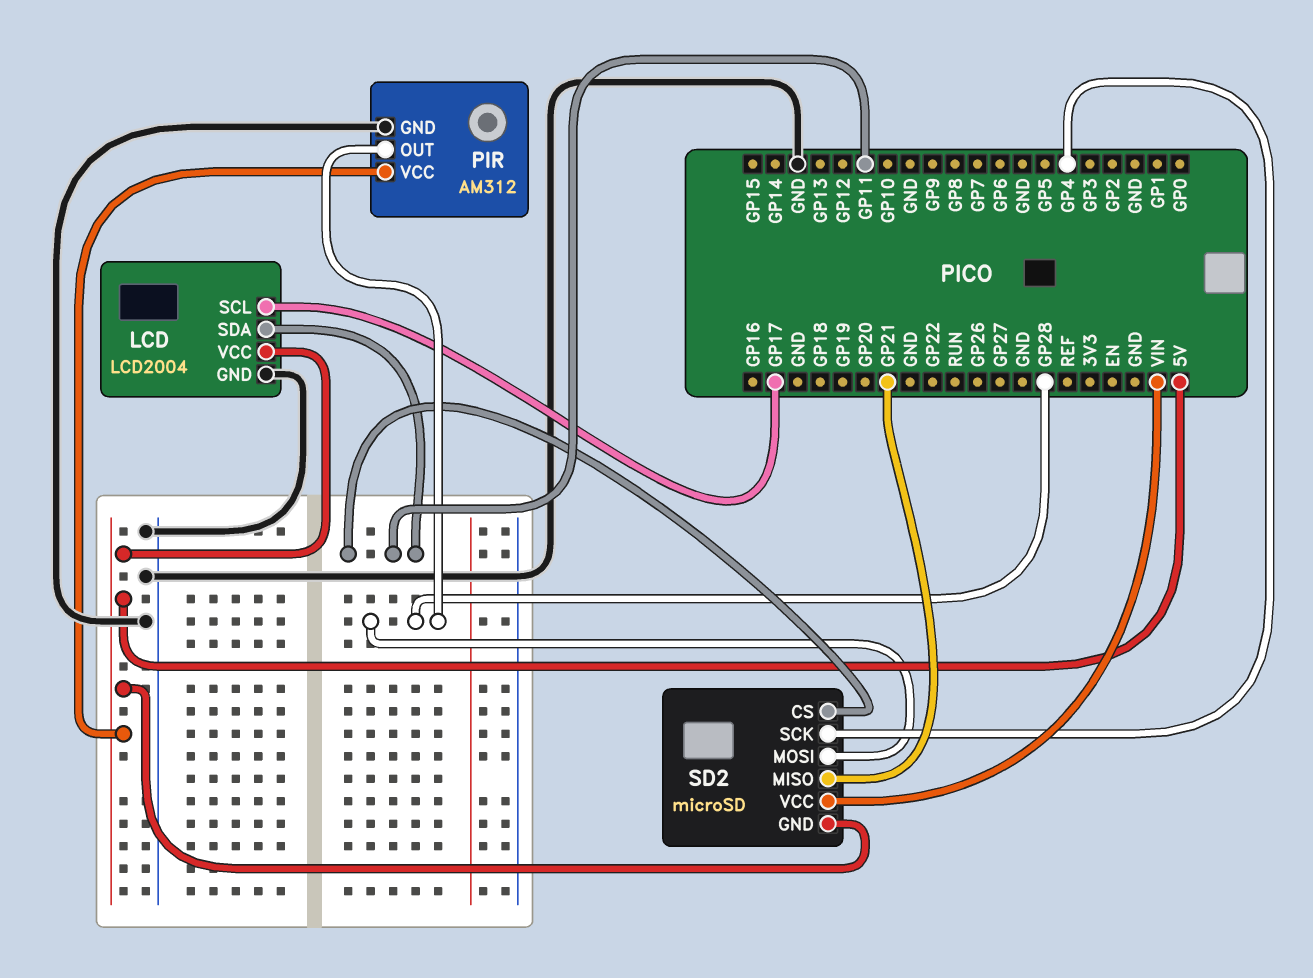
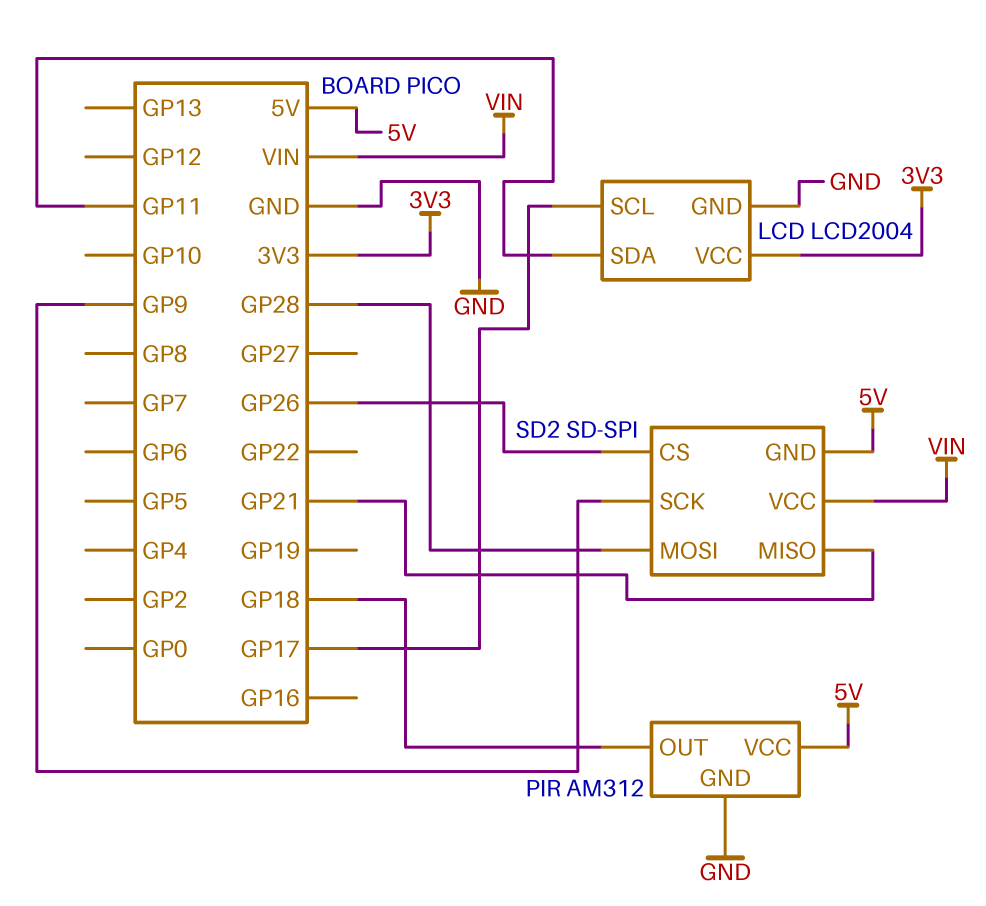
LCD pin VCC: 5V -> 3V3
PIR pin OUT: GP28 -> GP18
SD2: microSD -> SD-SPI
SD2 pin CS: GP11 -> GP26
SD2 pin SCK: GP4 -> GP9

